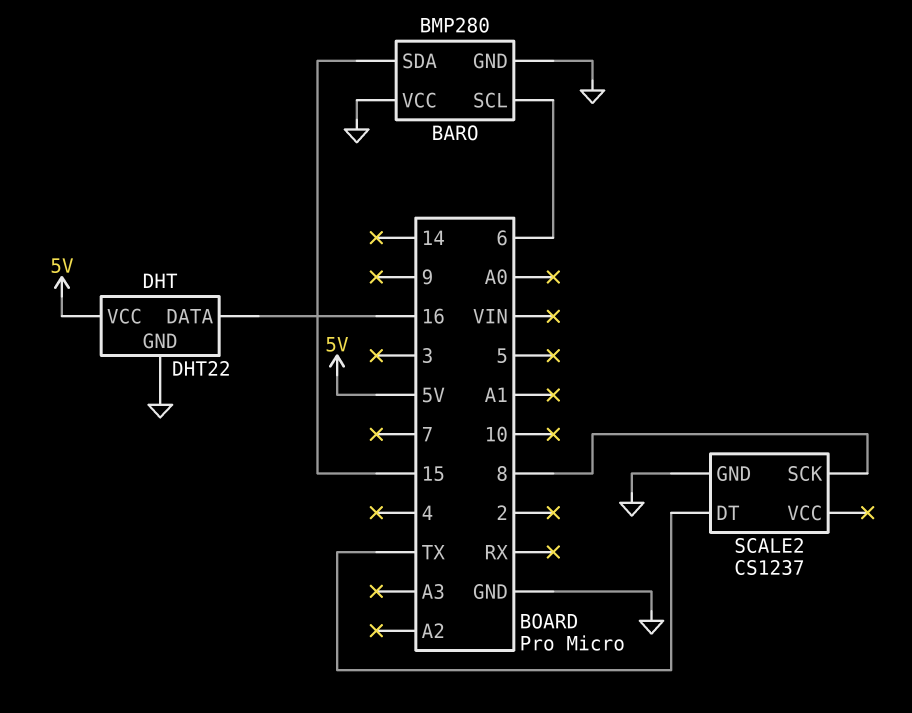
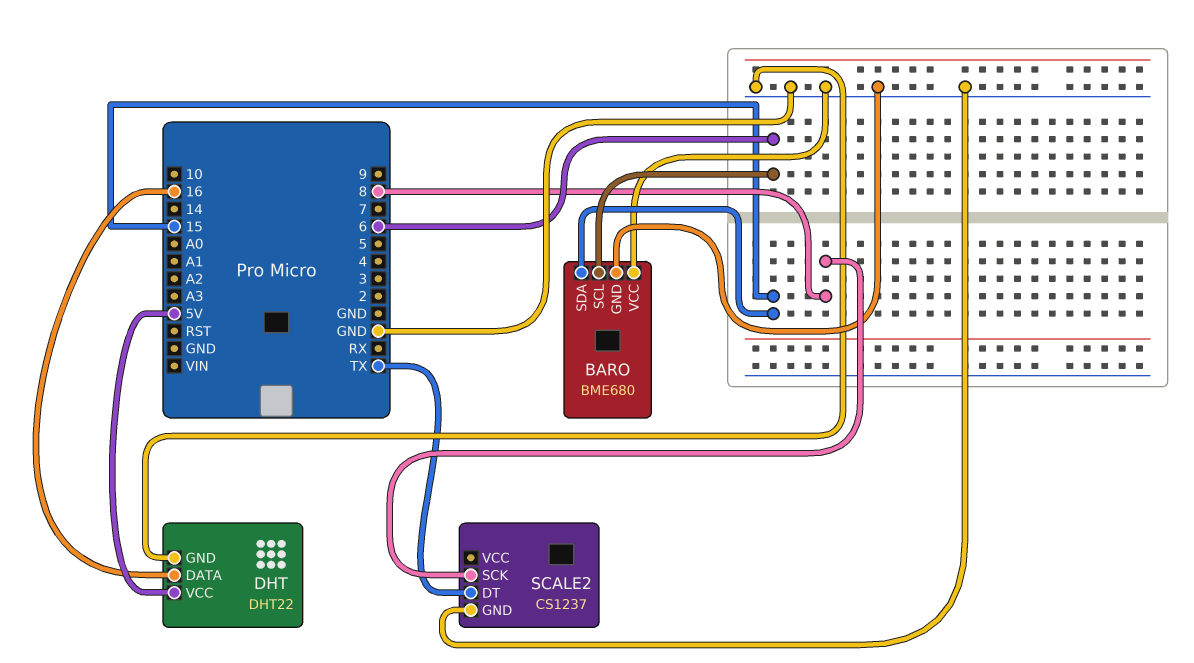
BARO: BMP280 -> BME680

